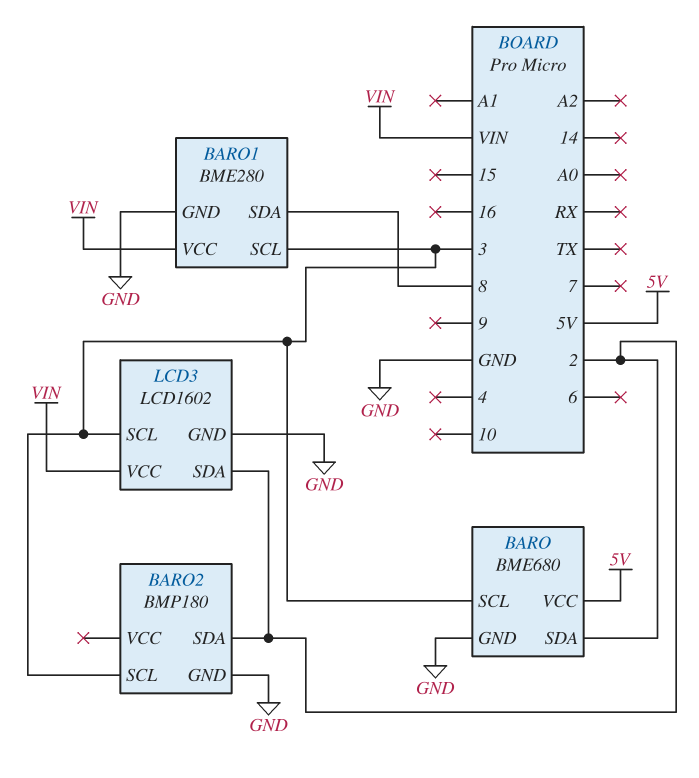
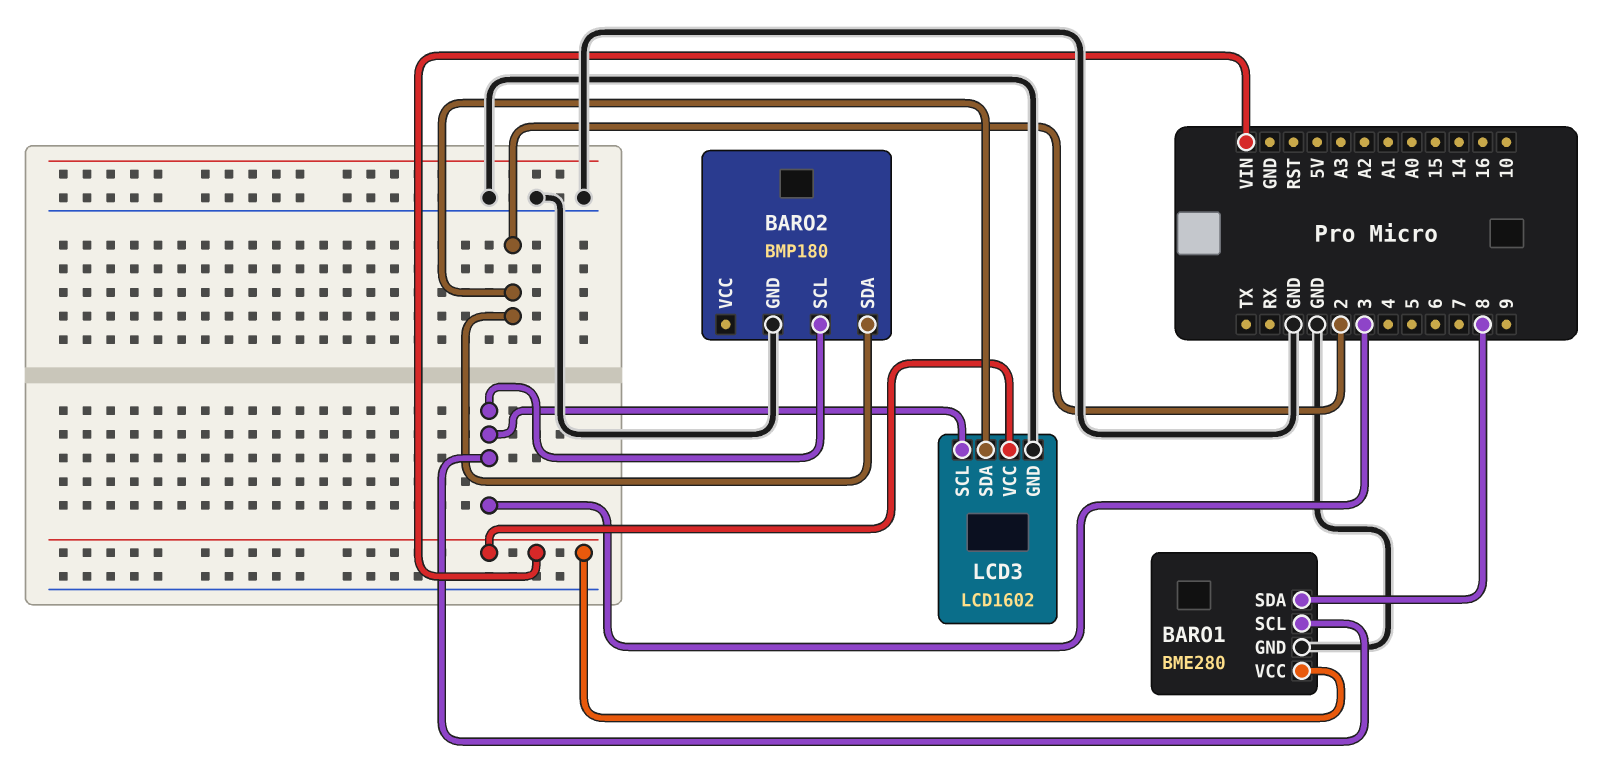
BARO: BME680 -> none
BARO pin GND: GND -> none
BARO pin SCL: 3 -> none
BARO pin SDA: 2 -> none
BARO pin VCC: 5V -> none

